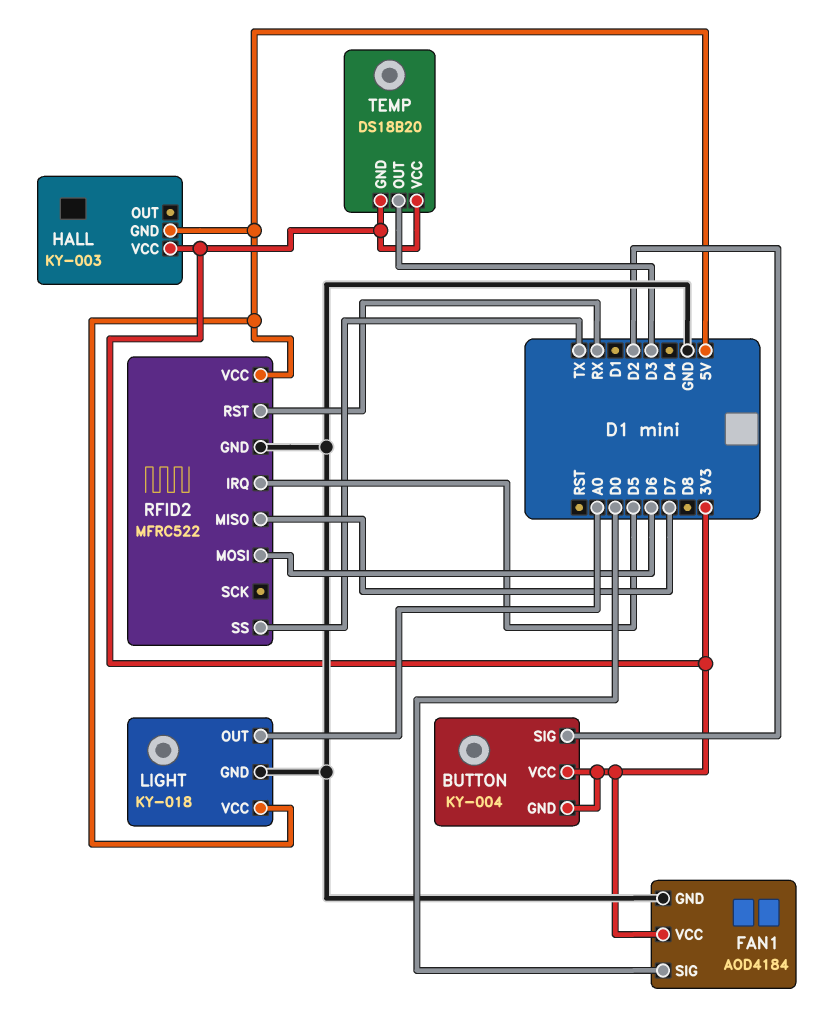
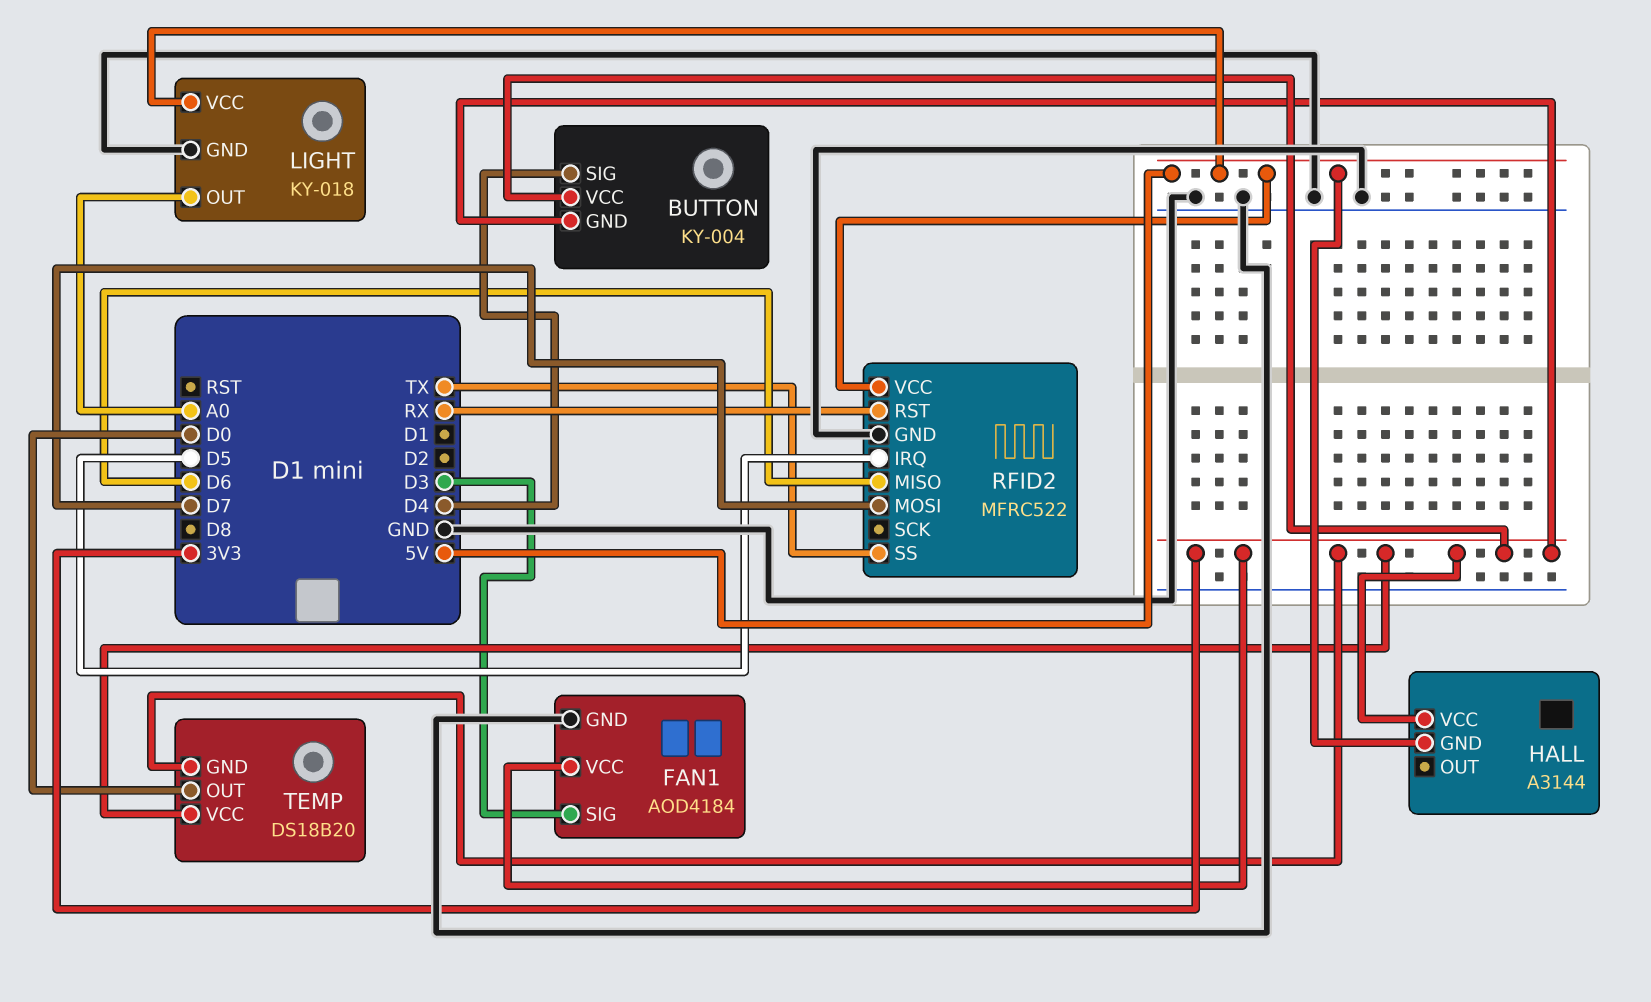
BUTTON pin SIG: D2 -> D4
FAN1 pin SIG: D0 -> D3
HALL: KY-003 -> A3144
RFID2 pin MISO: D7 -> D6
RFID2 pin MOSI: D6 -> D7
TEMP pin OUT: D3 -> D0

